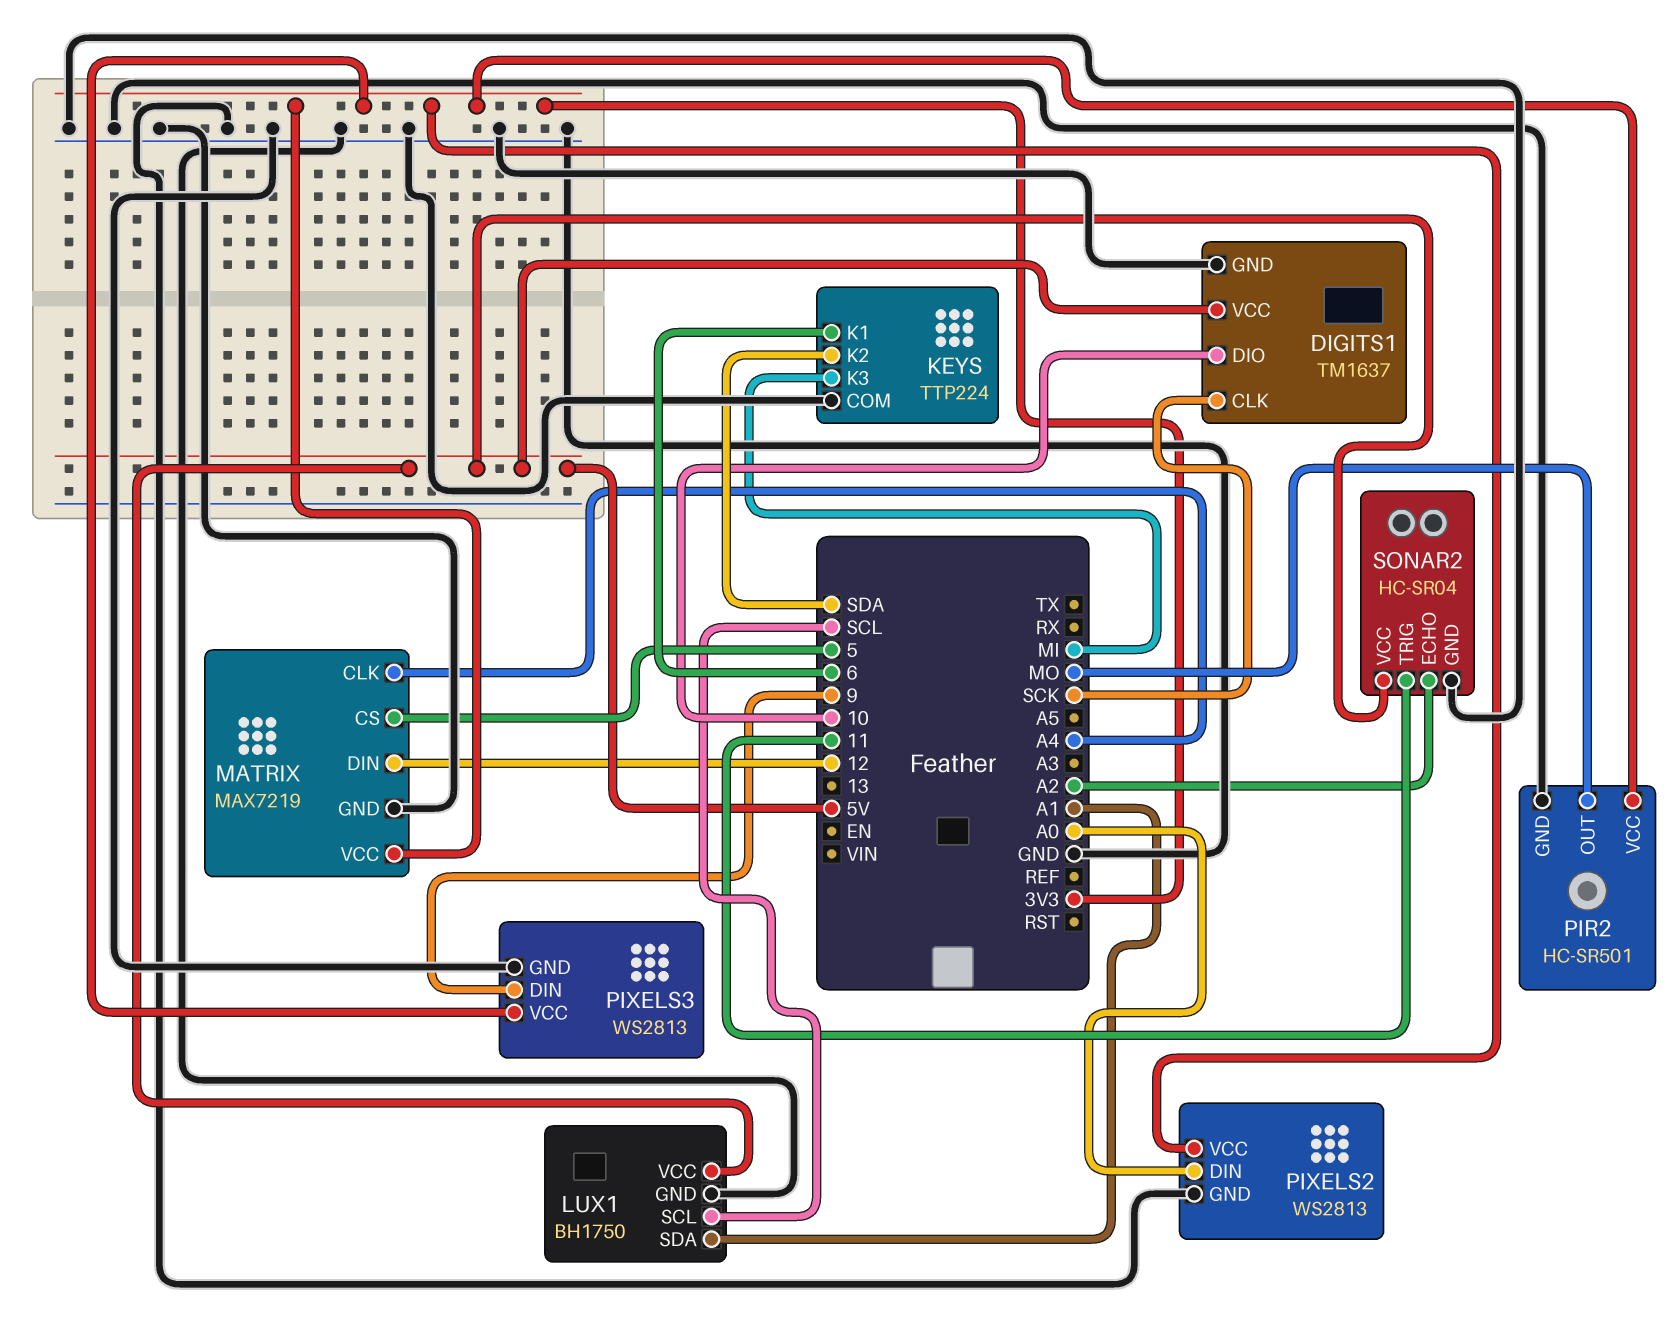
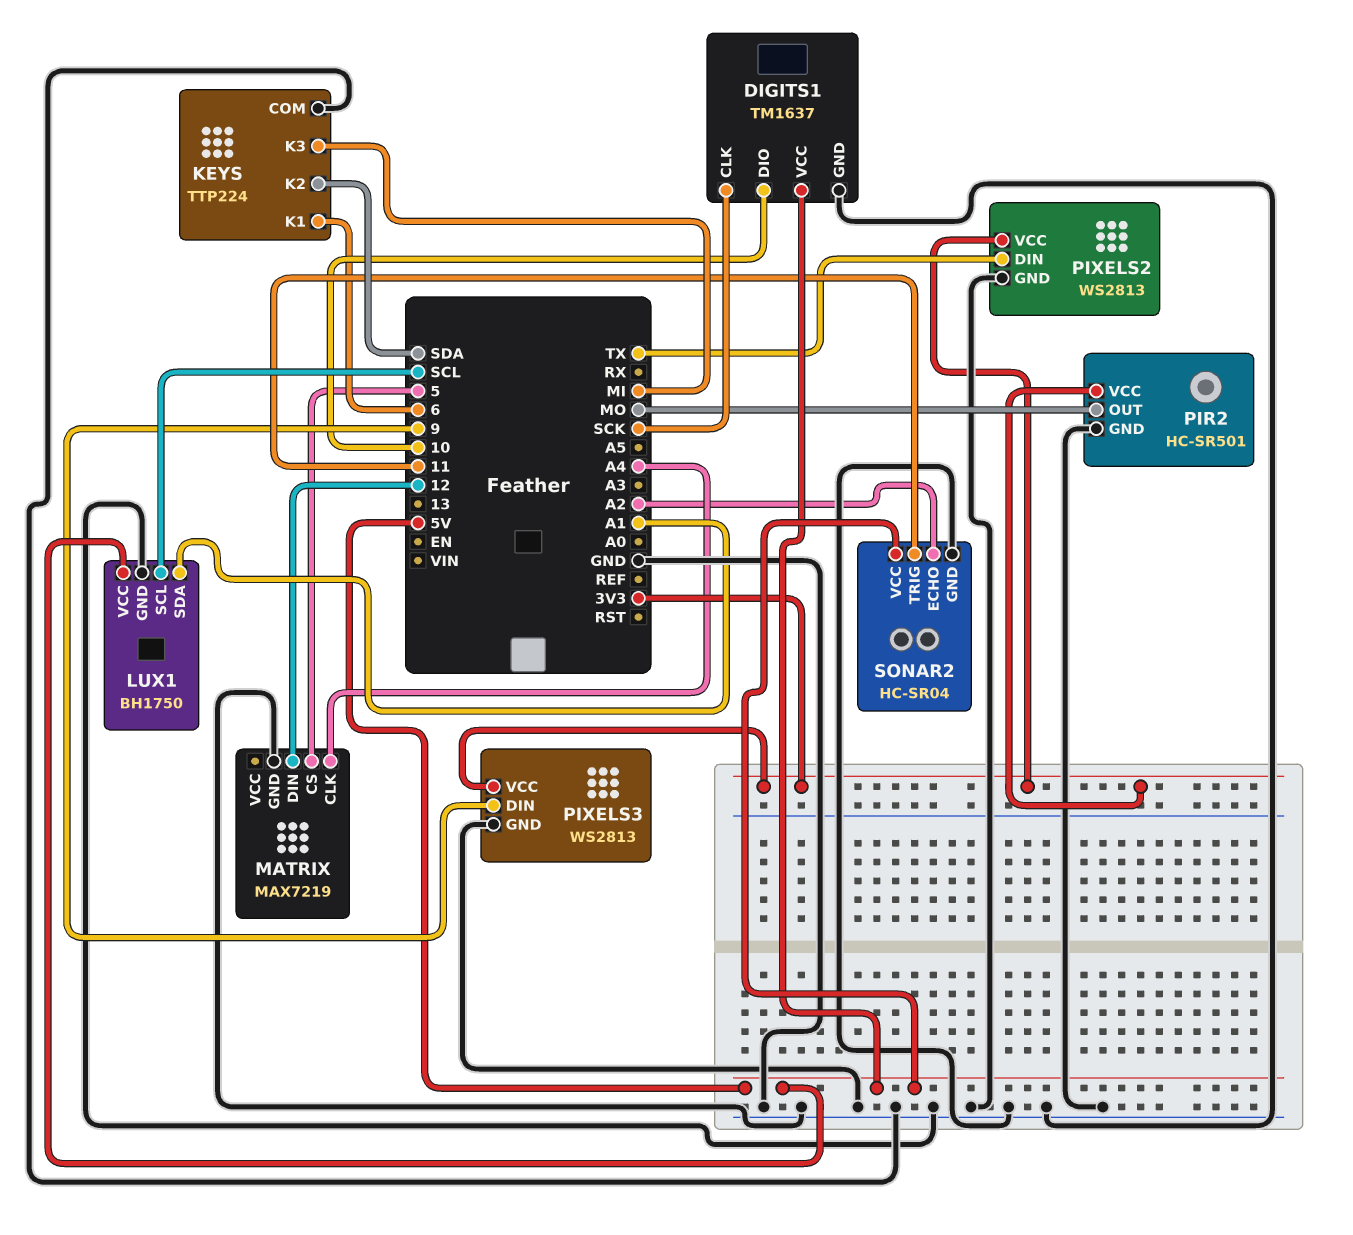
MATRIX pin VCC: 3V3 -> none
PIXELS2 pin DIN: A0 -> TX

